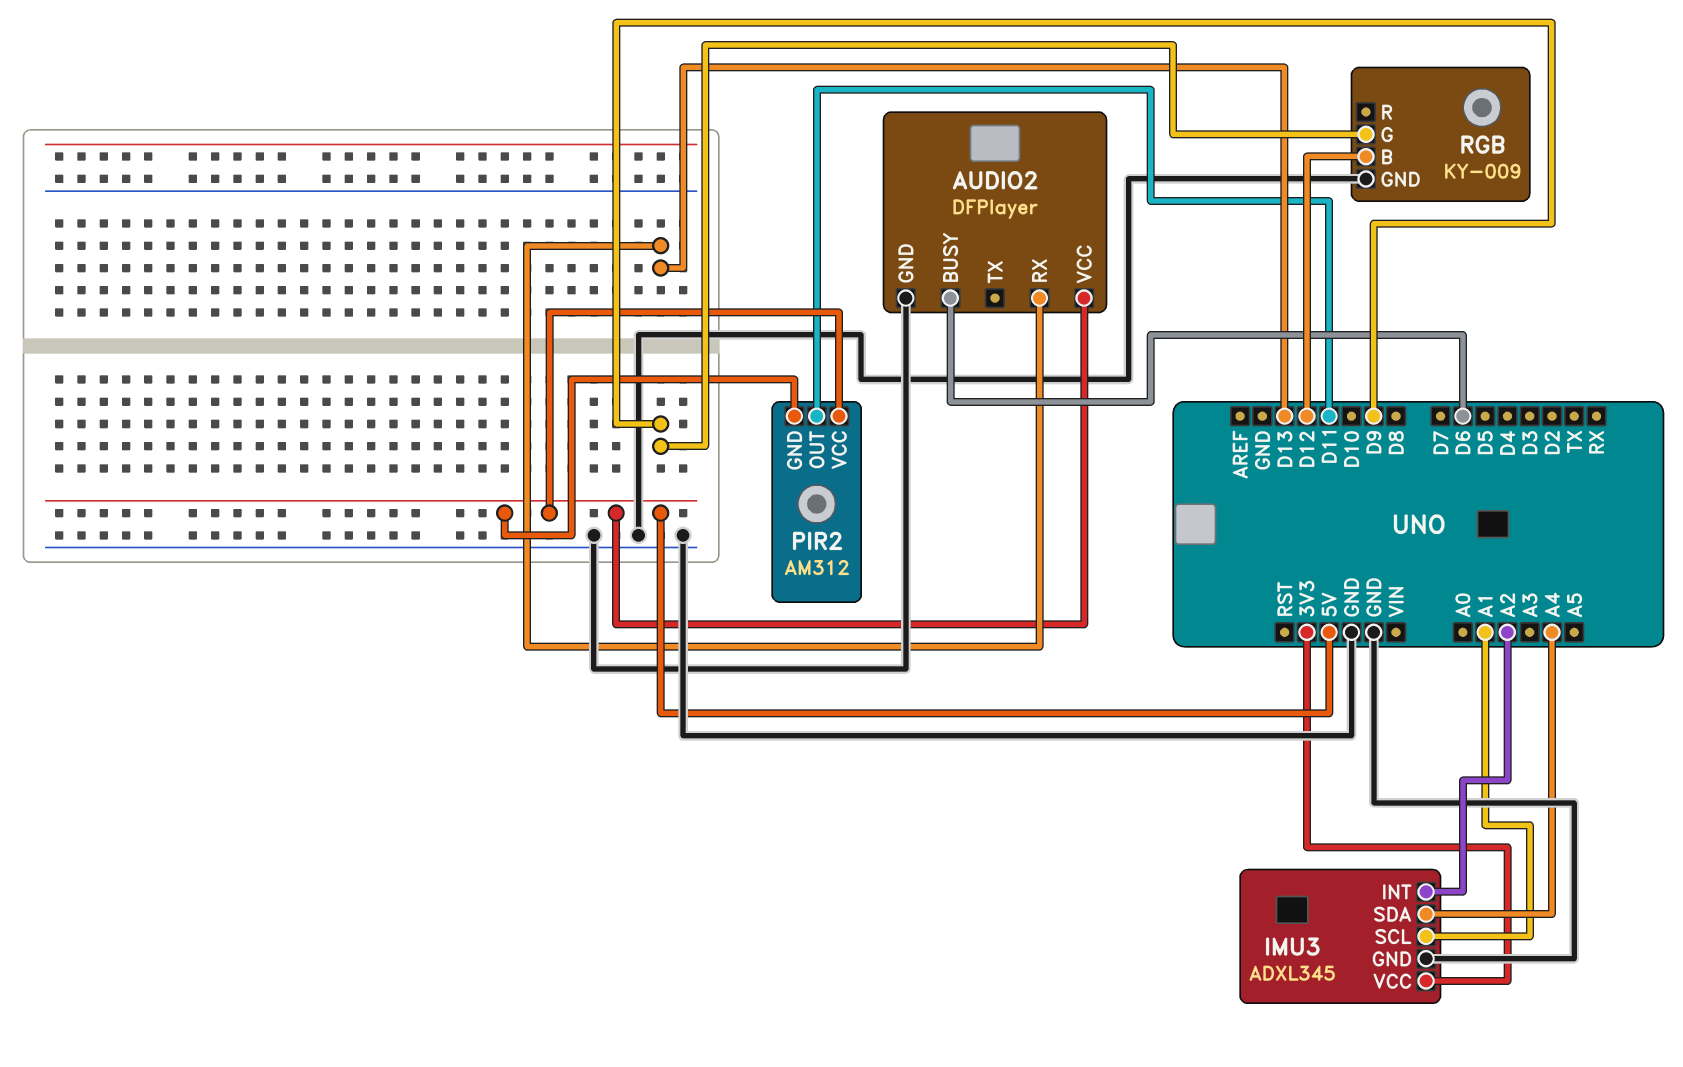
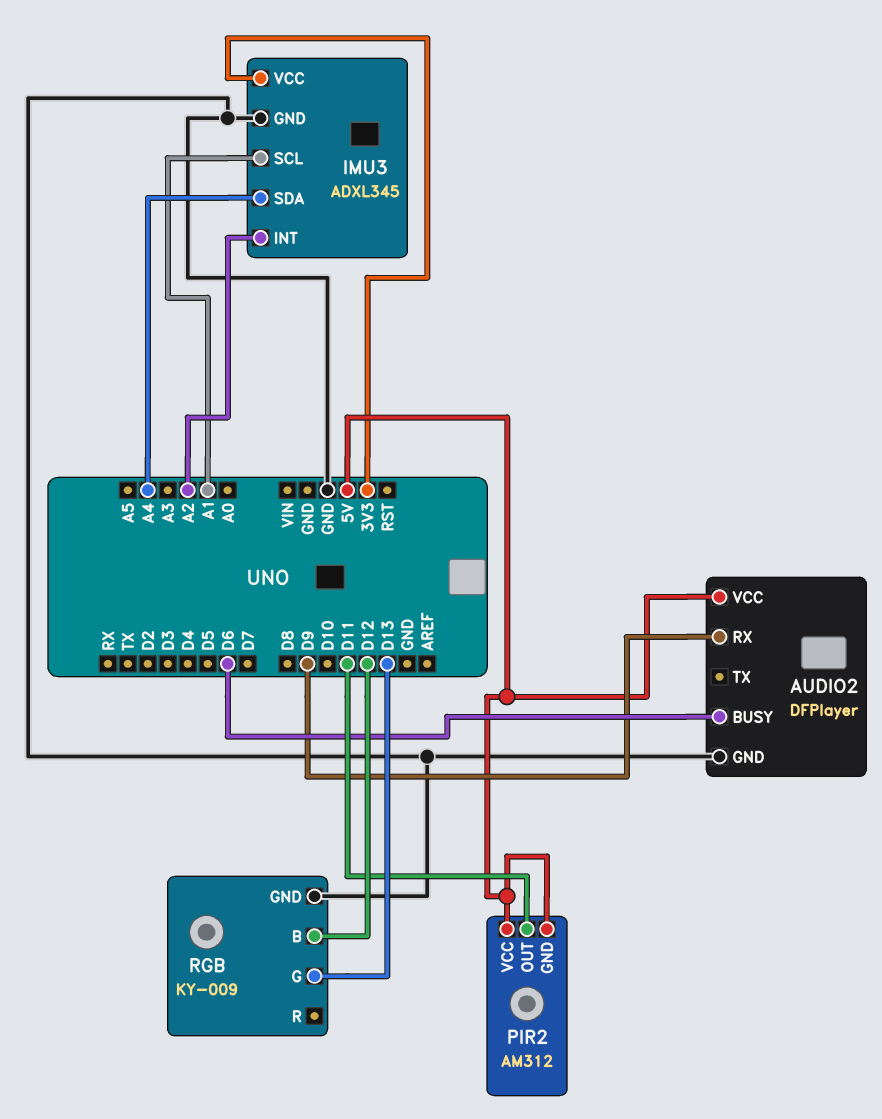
AUDIO2 pin RX: D13 -> D9
RGB pin G: D9 -> D13

